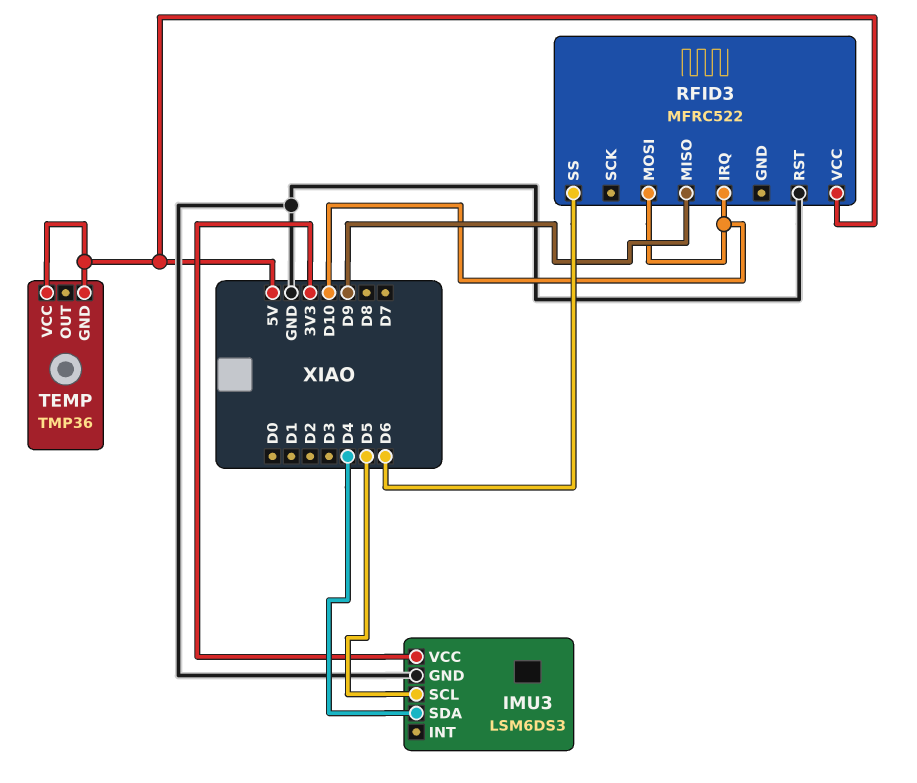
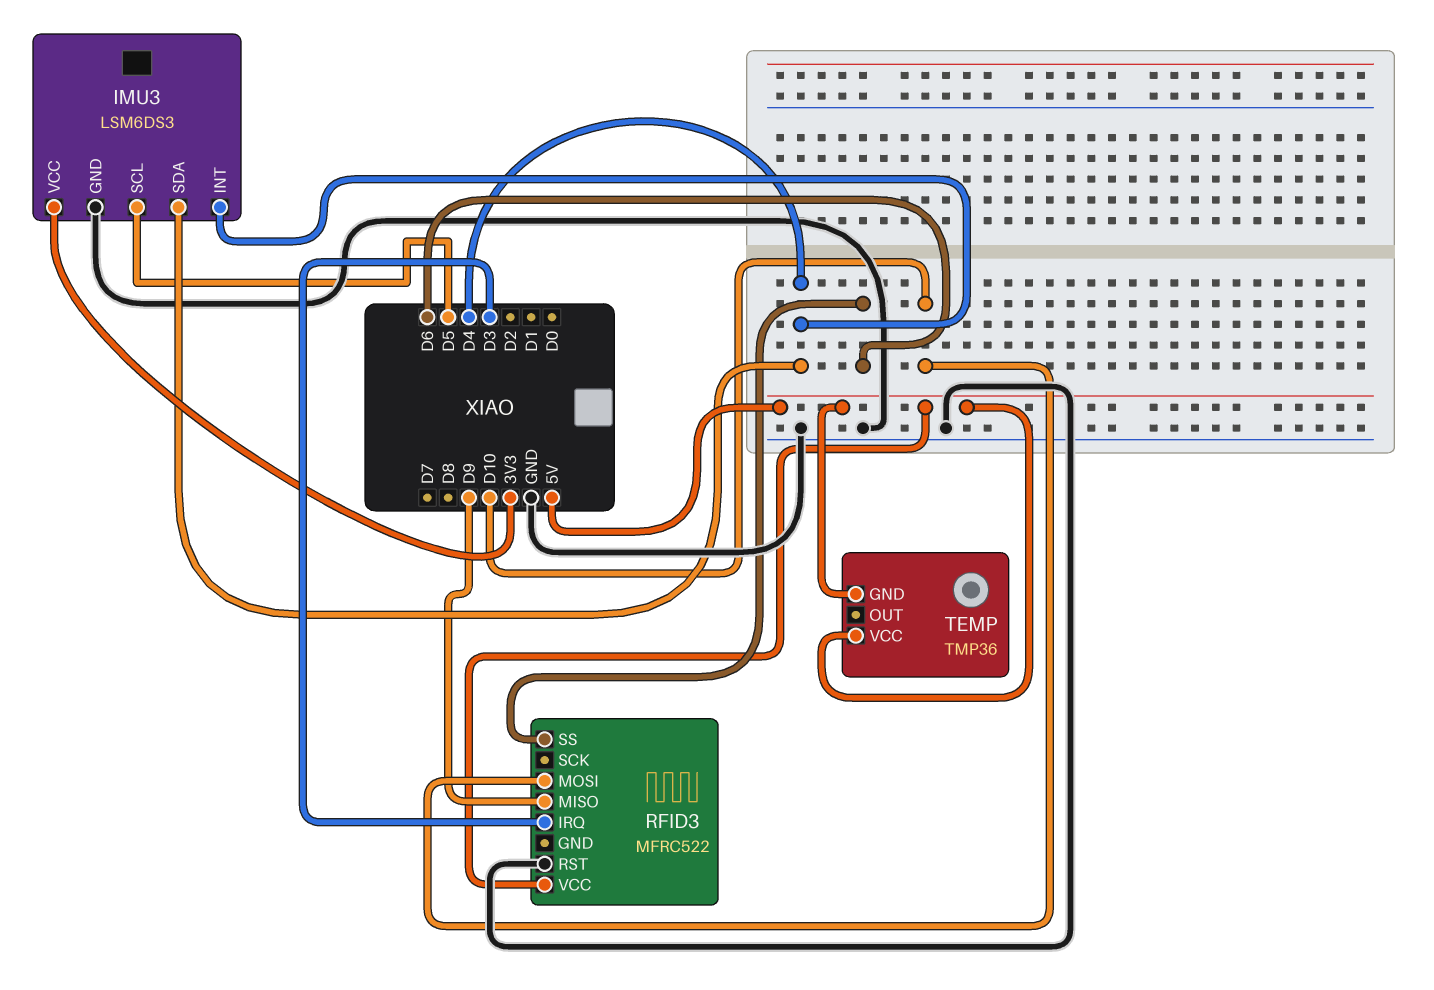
IMU3 pin INT: none -> D4
RFID3 pin IRQ: D10 -> D3

